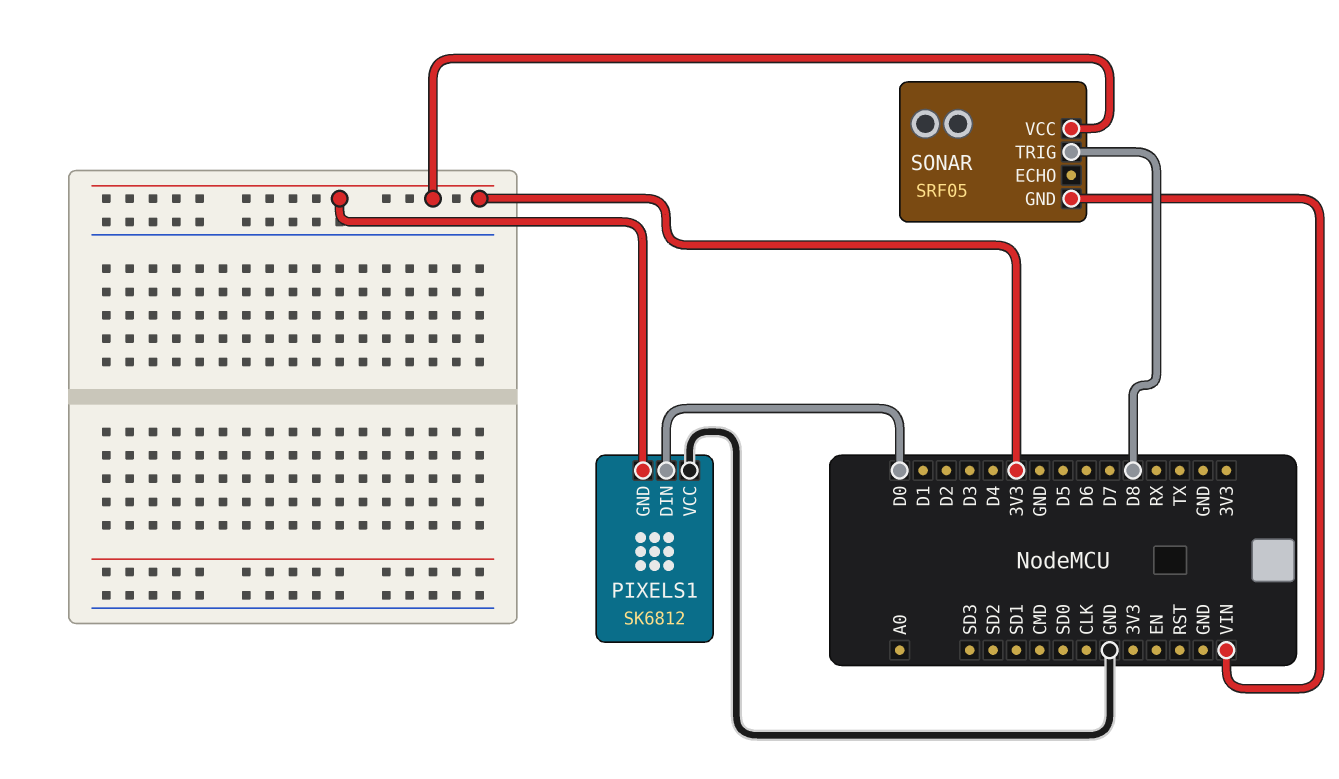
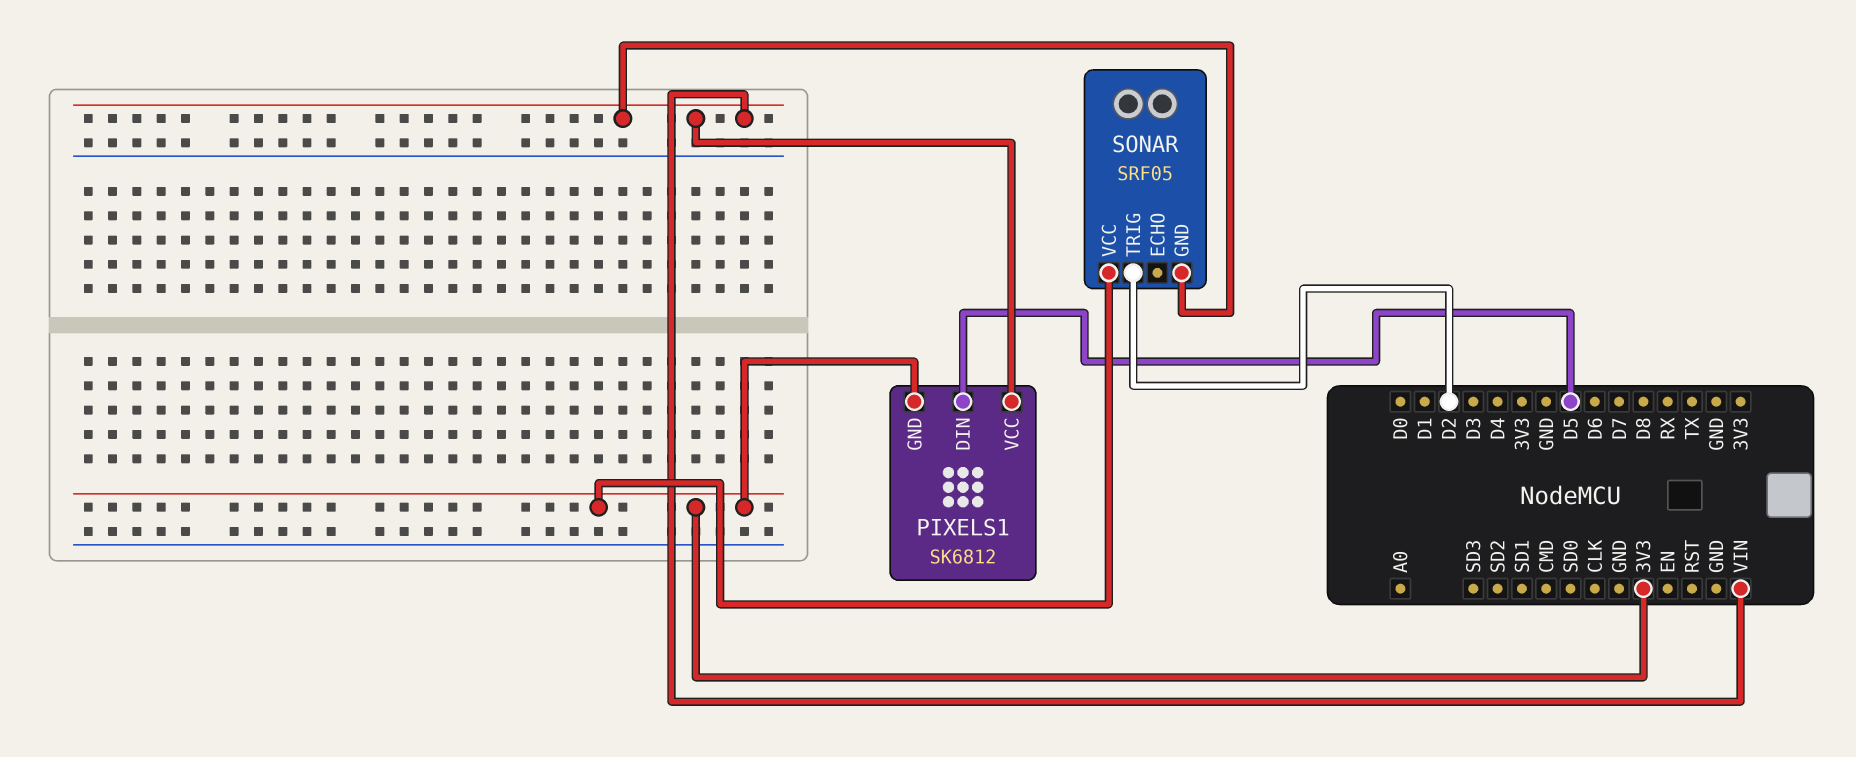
PIXELS1 pin DIN: D0 -> D5
PIXELS1 pin VCC: GND -> VIN
SONAR pin TRIG: D8 -> D2

